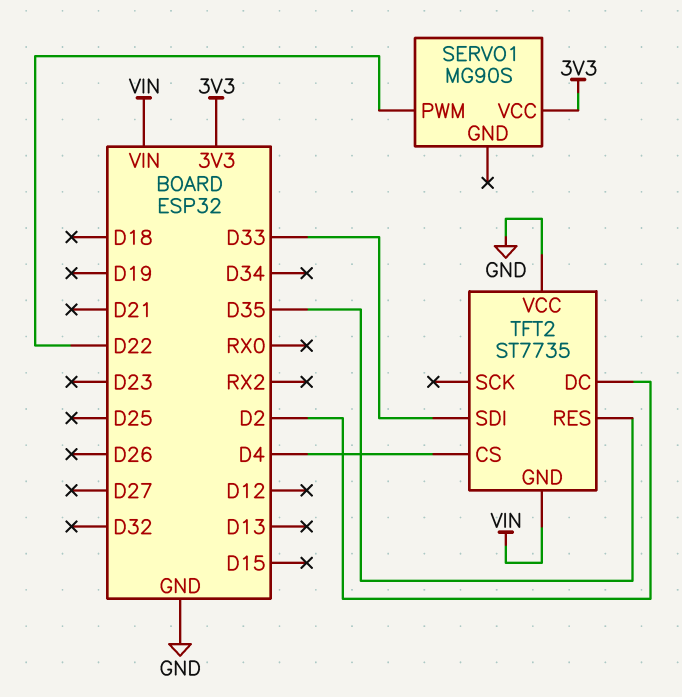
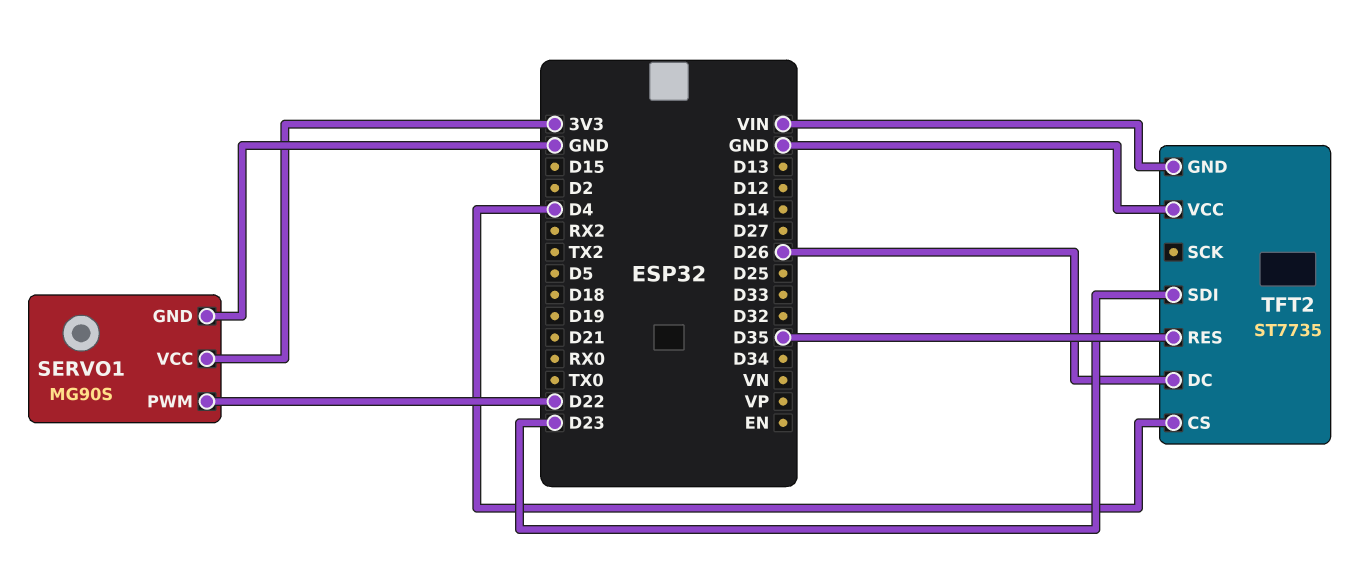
SERVO1 pin GND: none -> GND
TFT2 pin DC: D2 -> D26
TFT2 pin SDI: D33 -> D23

